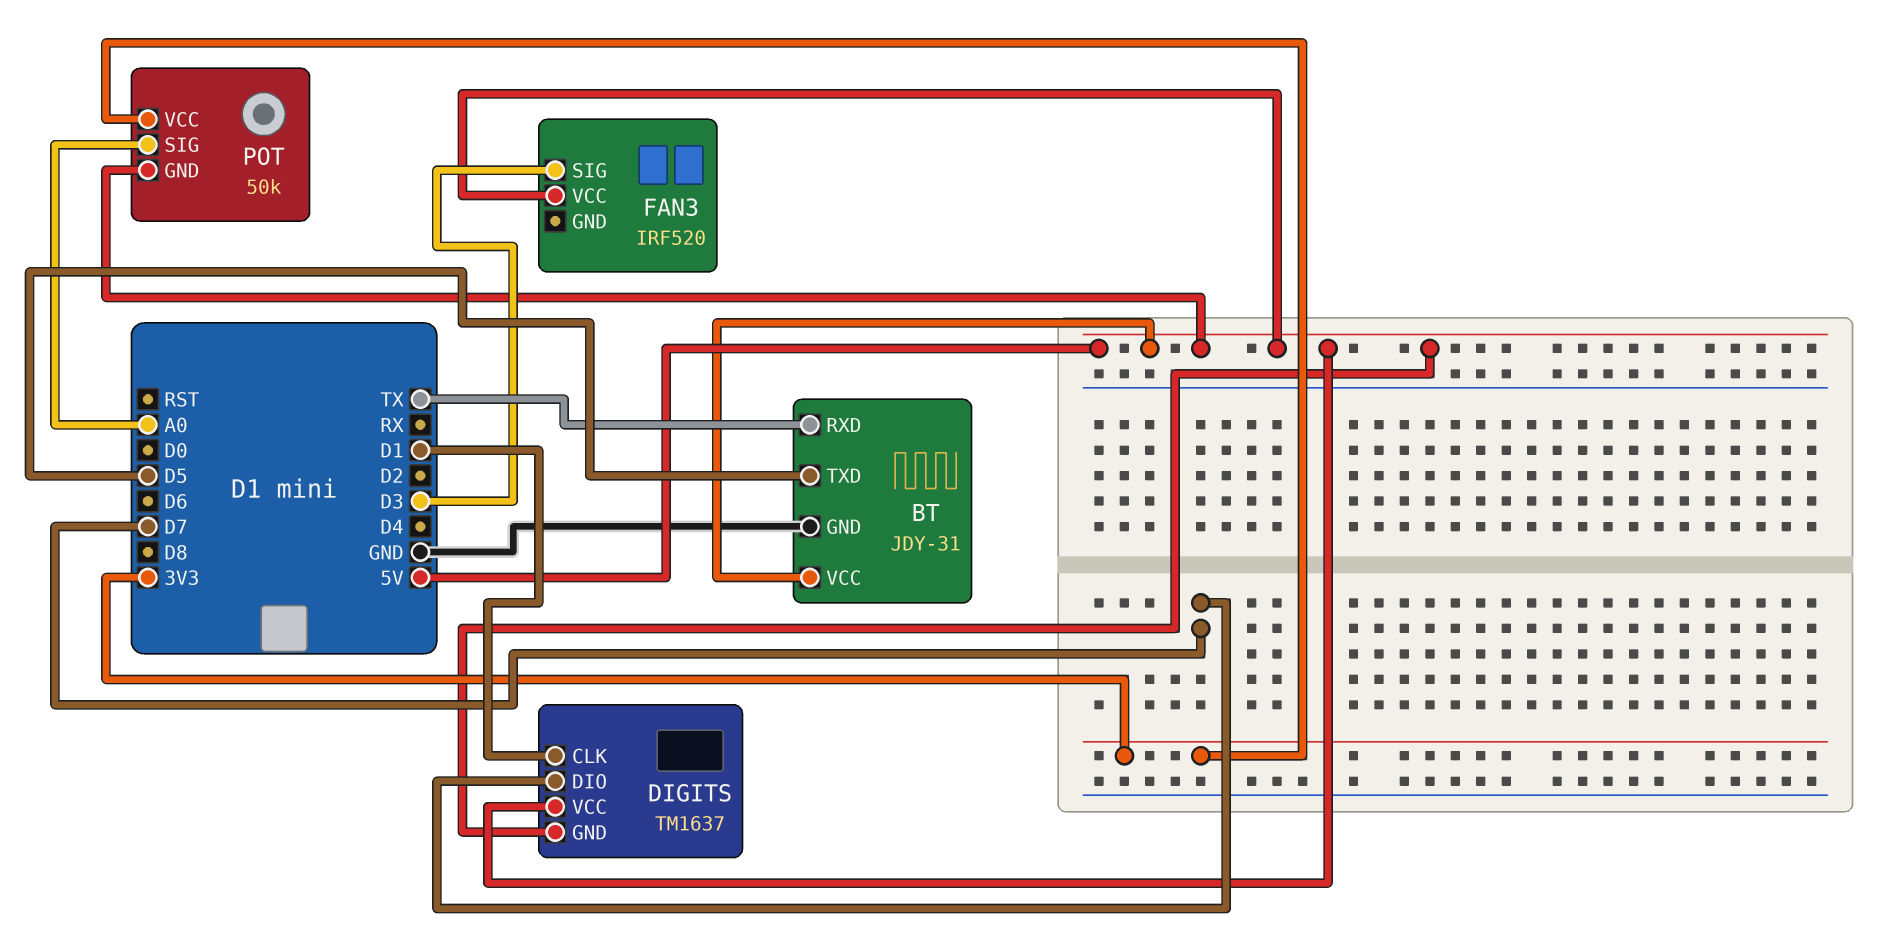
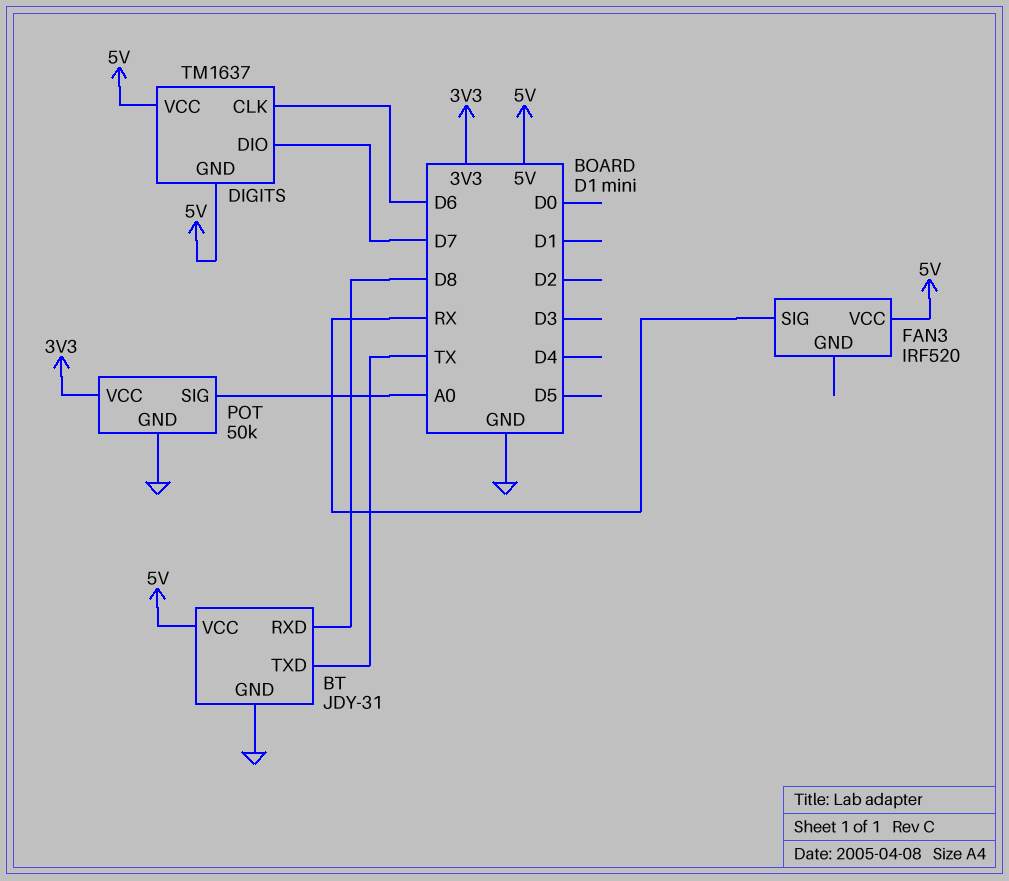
BT pin RXD: TX -> D8
BT pin TXD: D5 -> TX
DIGITS pin CLK: D1 -> D6
FAN3 pin SIG: D3 -> RX
POT pin GND: 5V -> GND

